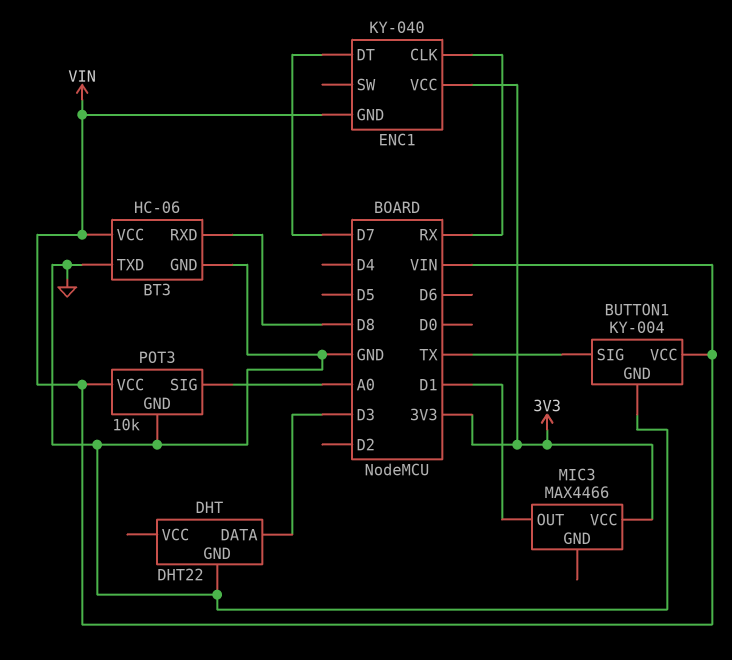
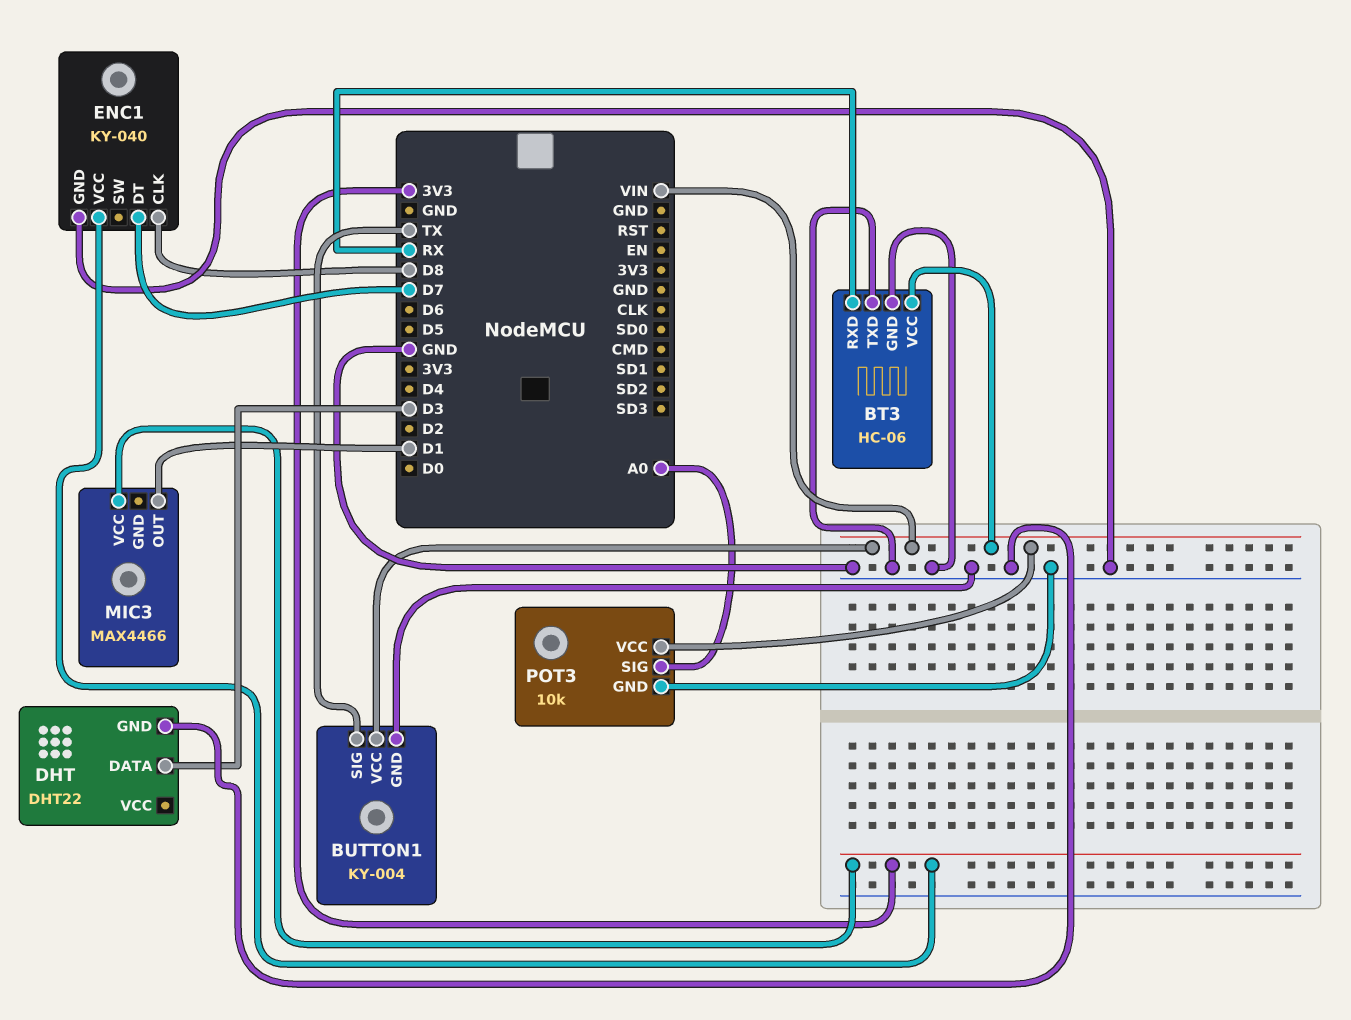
BT3 pin RXD: D8 -> RX
ENC1 pin CLK: RX -> D8
ENC1 pin GND: VIN -> GND

